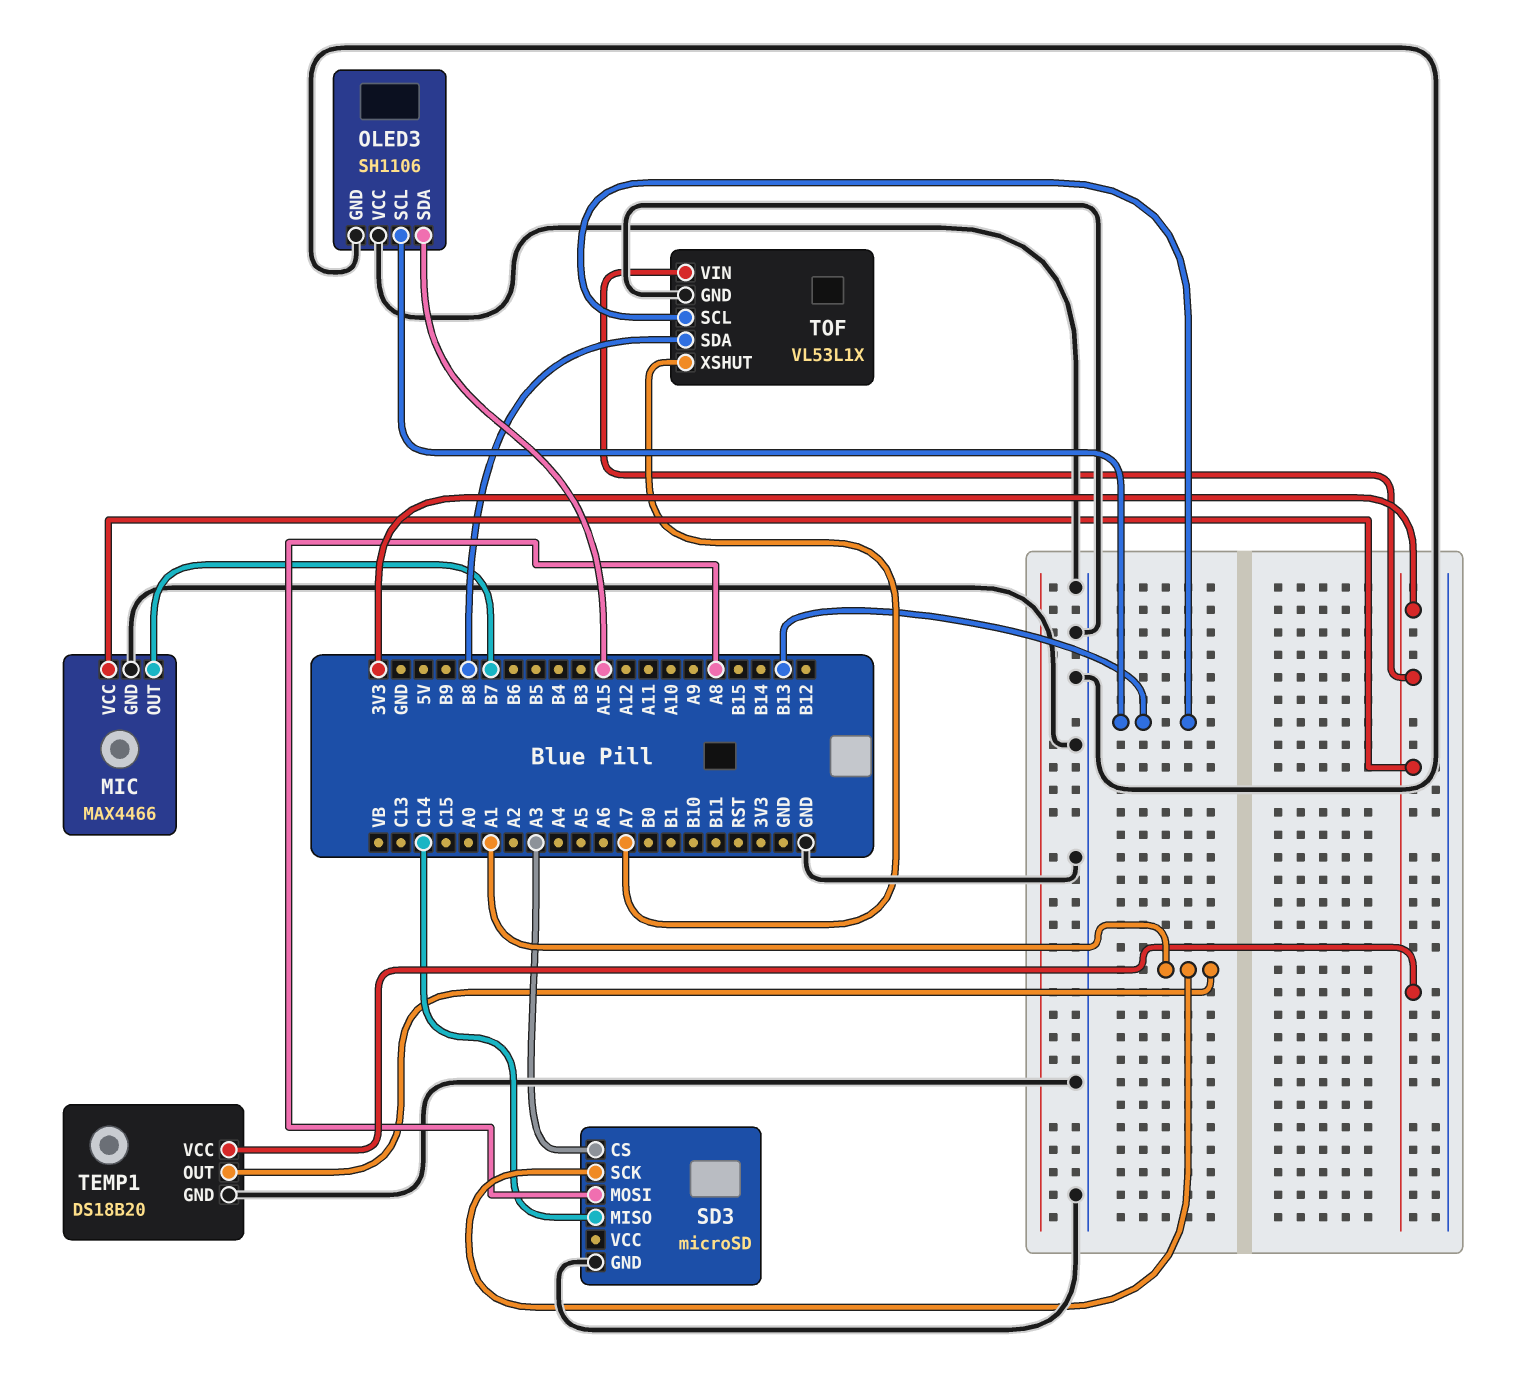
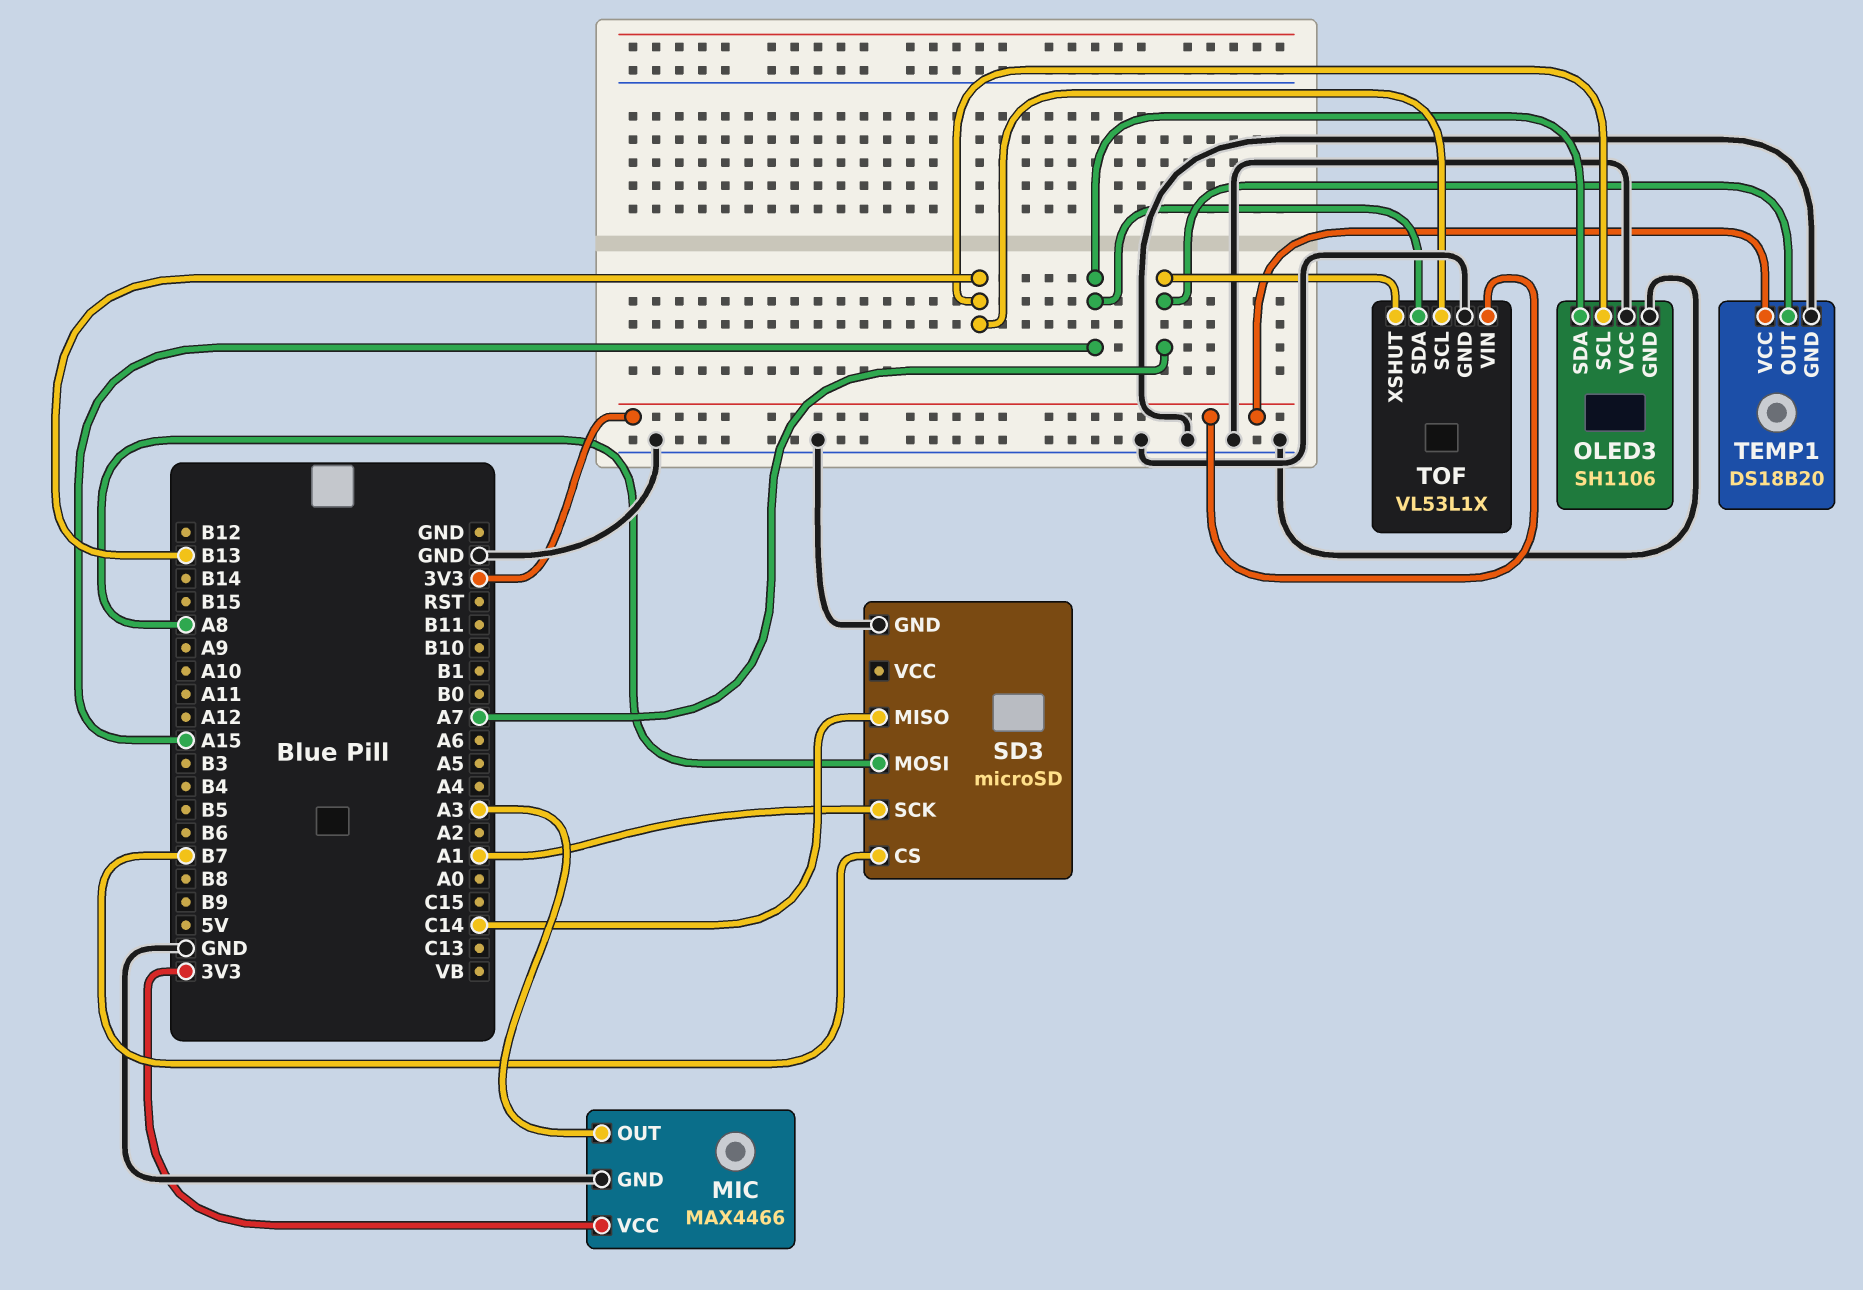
MIC pin OUT: B7 -> A3
SD3 pin CS: A3 -> B7
TEMP1 pin OUT: A1 -> A7
TOF pin SDA: B8 -> A15

